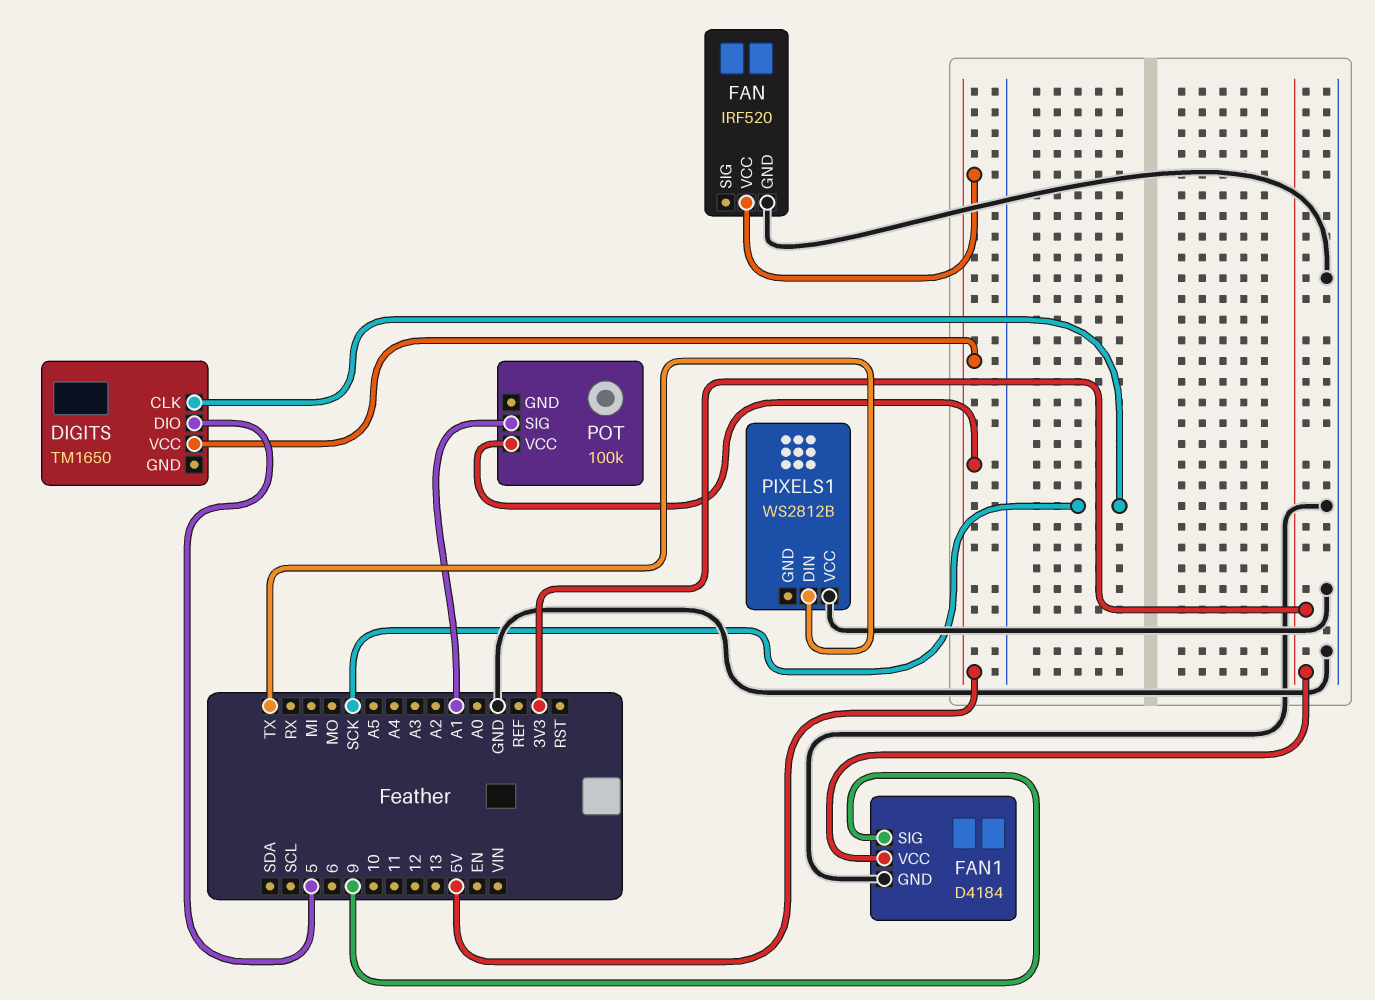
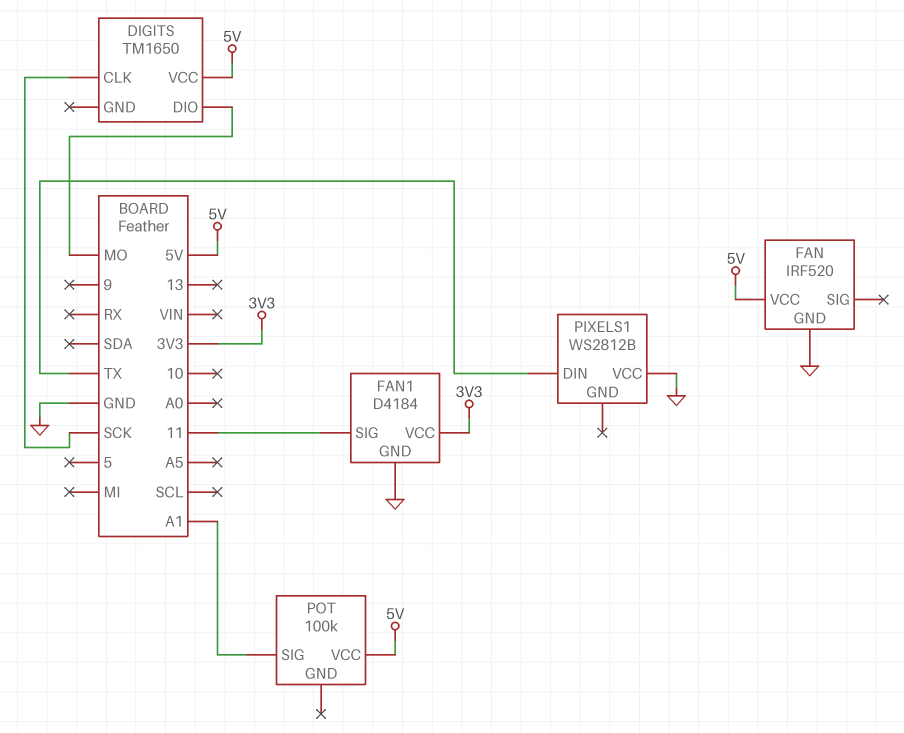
DIGITS pin DIO: 5 -> MO
FAN1 pin SIG: 9 -> 11

